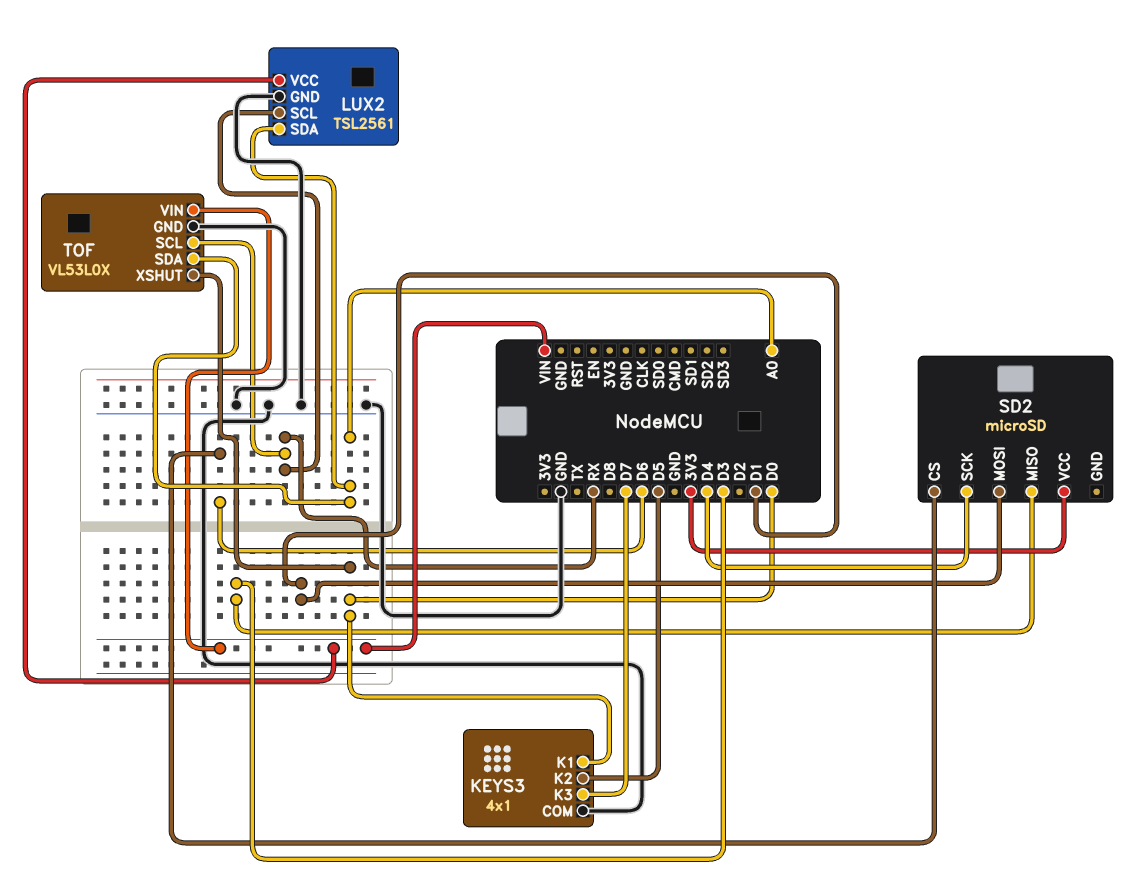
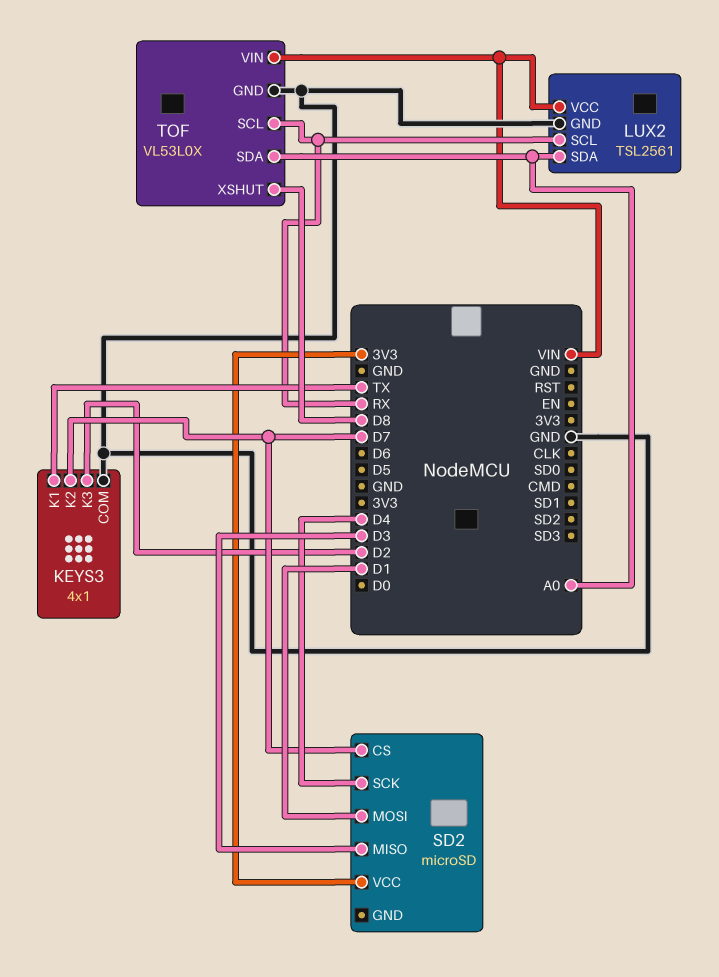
KEYS3 pin K1: D0 -> TX
KEYS3 pin K2: D5 -> D7
KEYS3 pin K3: D7 -> D2
SD2 pin CS: D6 -> D7
TOF pin XSHUT: D0 -> D8

